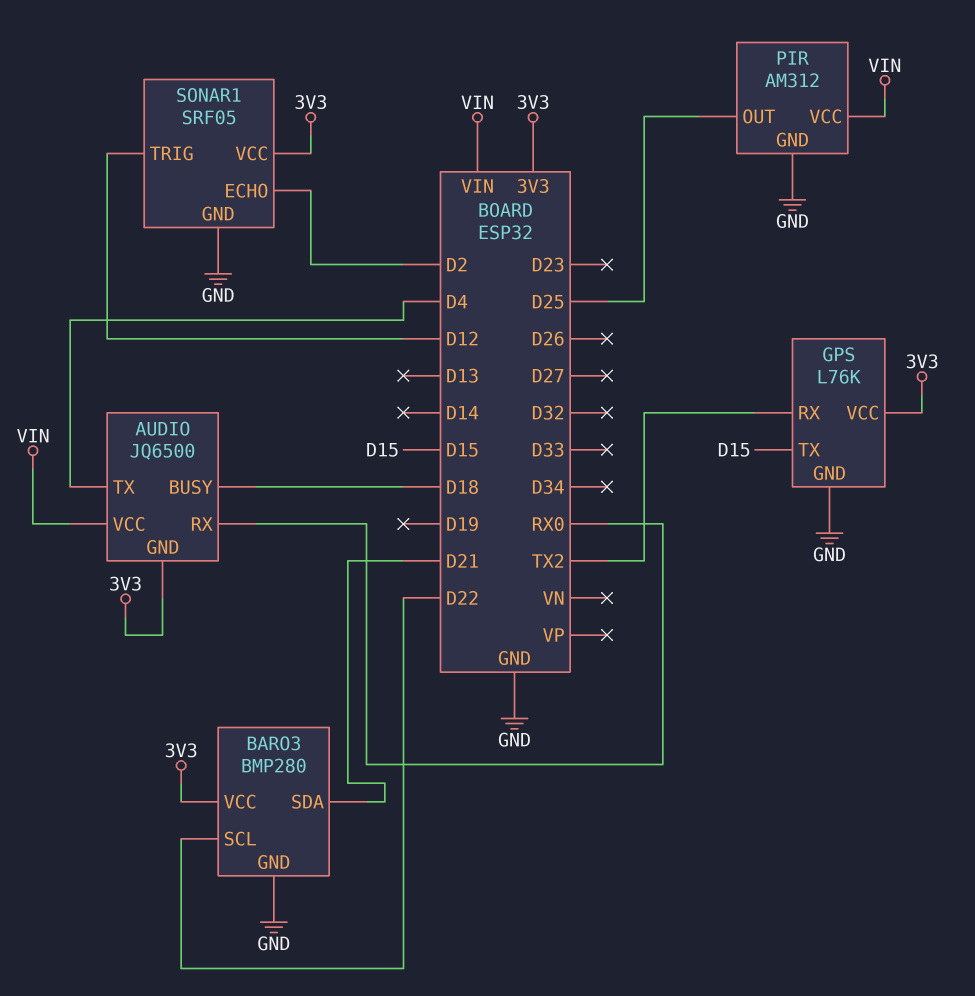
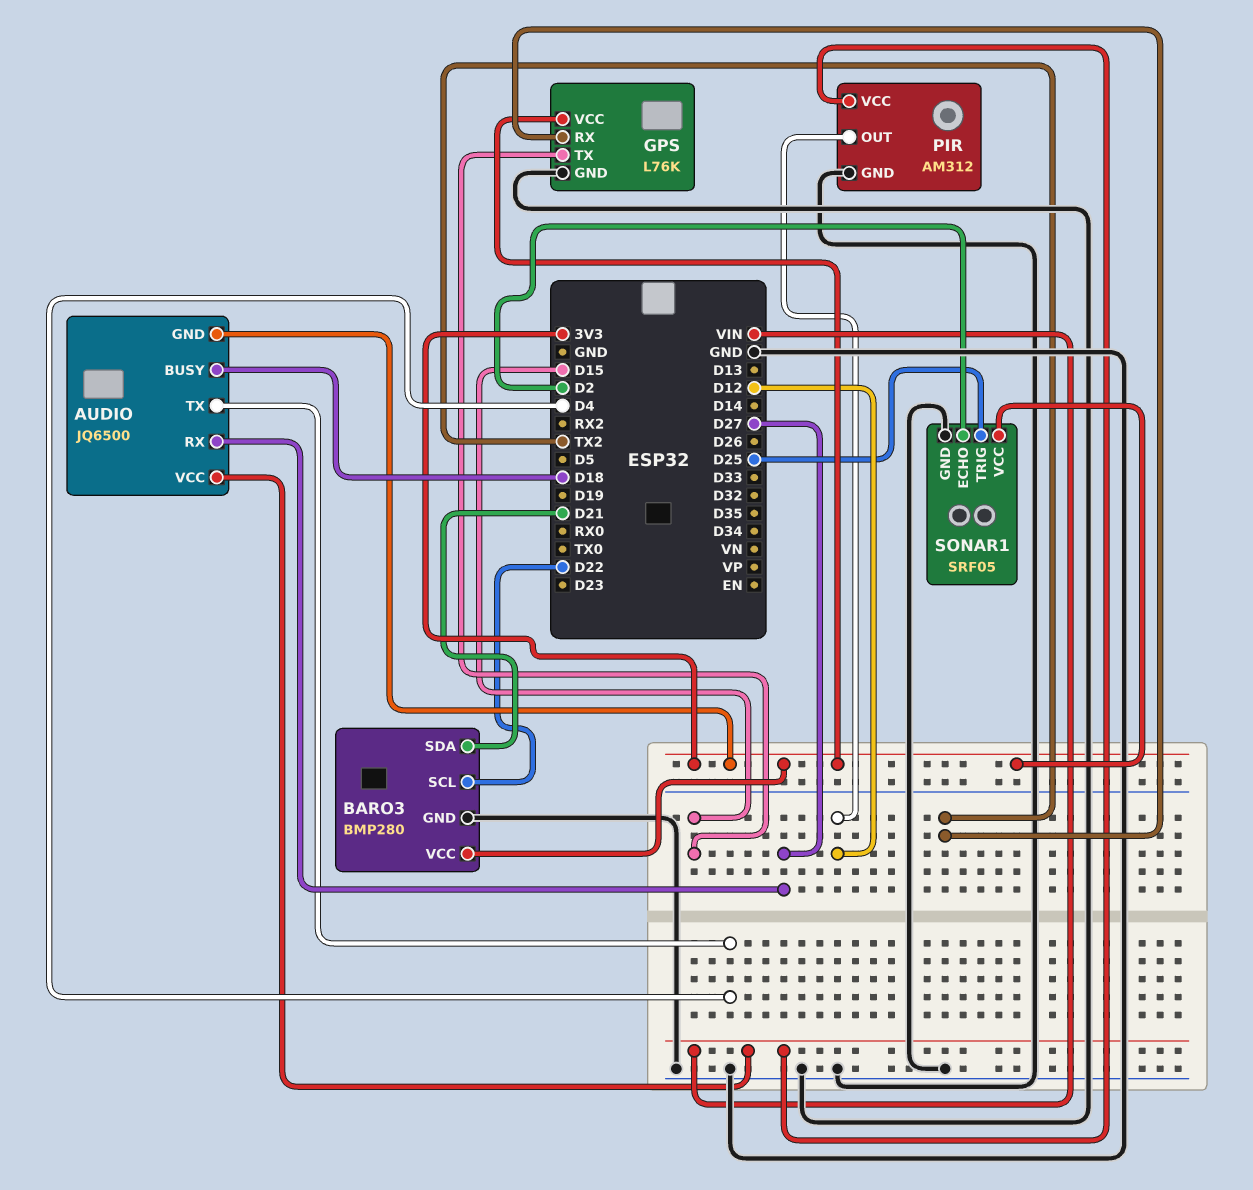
AUDIO pin RX: RX0 -> D27
PIR pin OUT: D25 -> D12
SONAR1 pin TRIG: D12 -> D25

